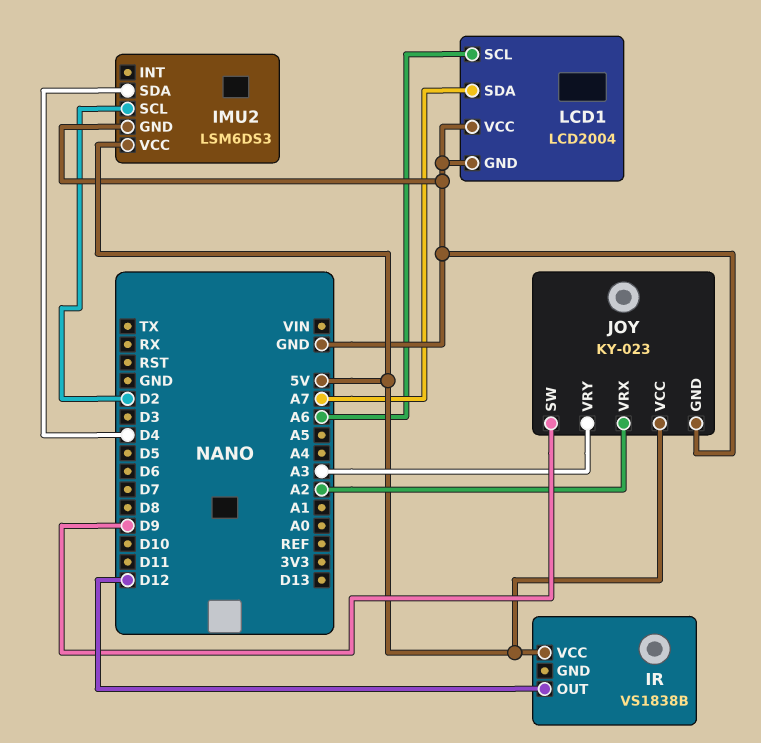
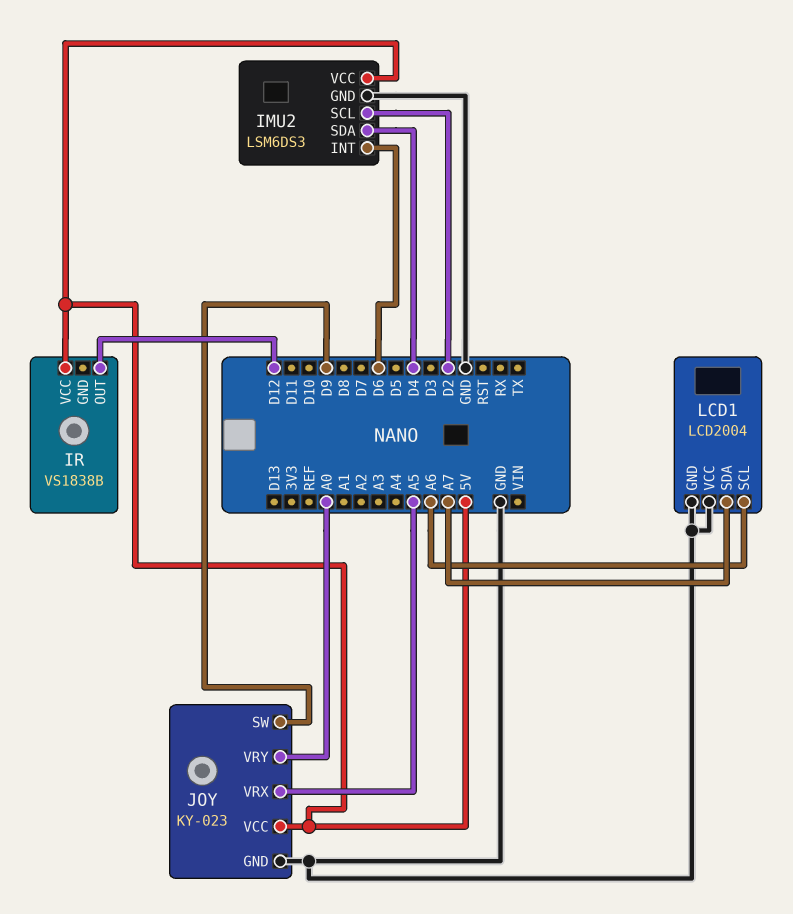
IMU2 pin INT: none -> D6
JOY pin VRX: A2 -> A5
JOY pin VRY: A3 -> A0

